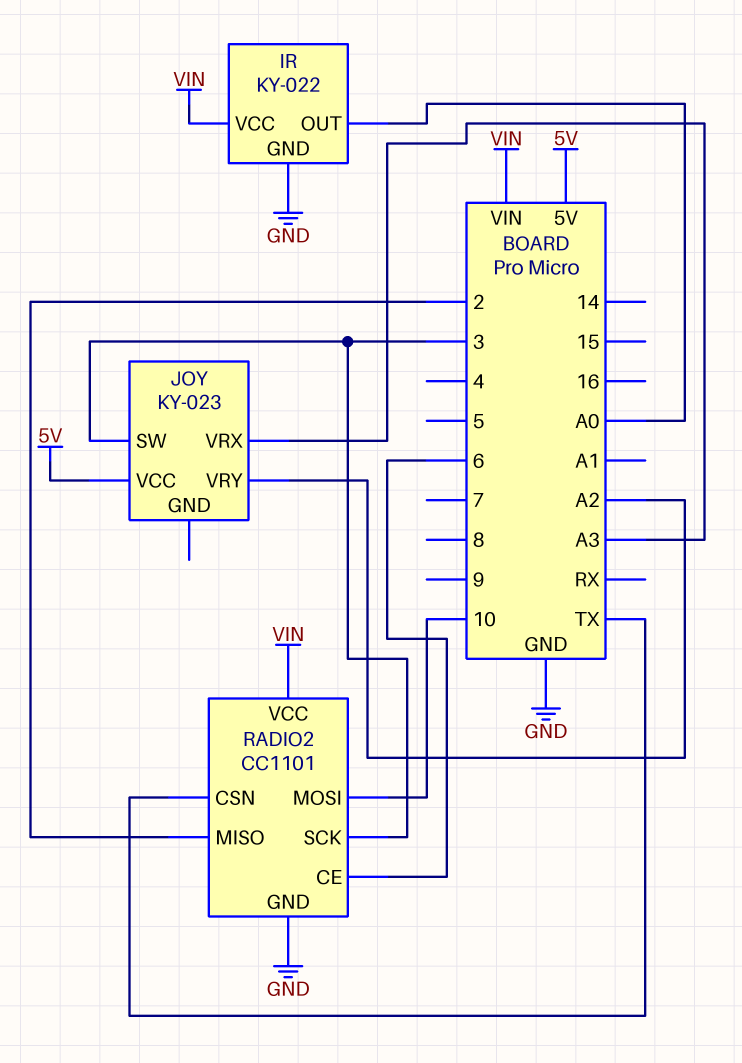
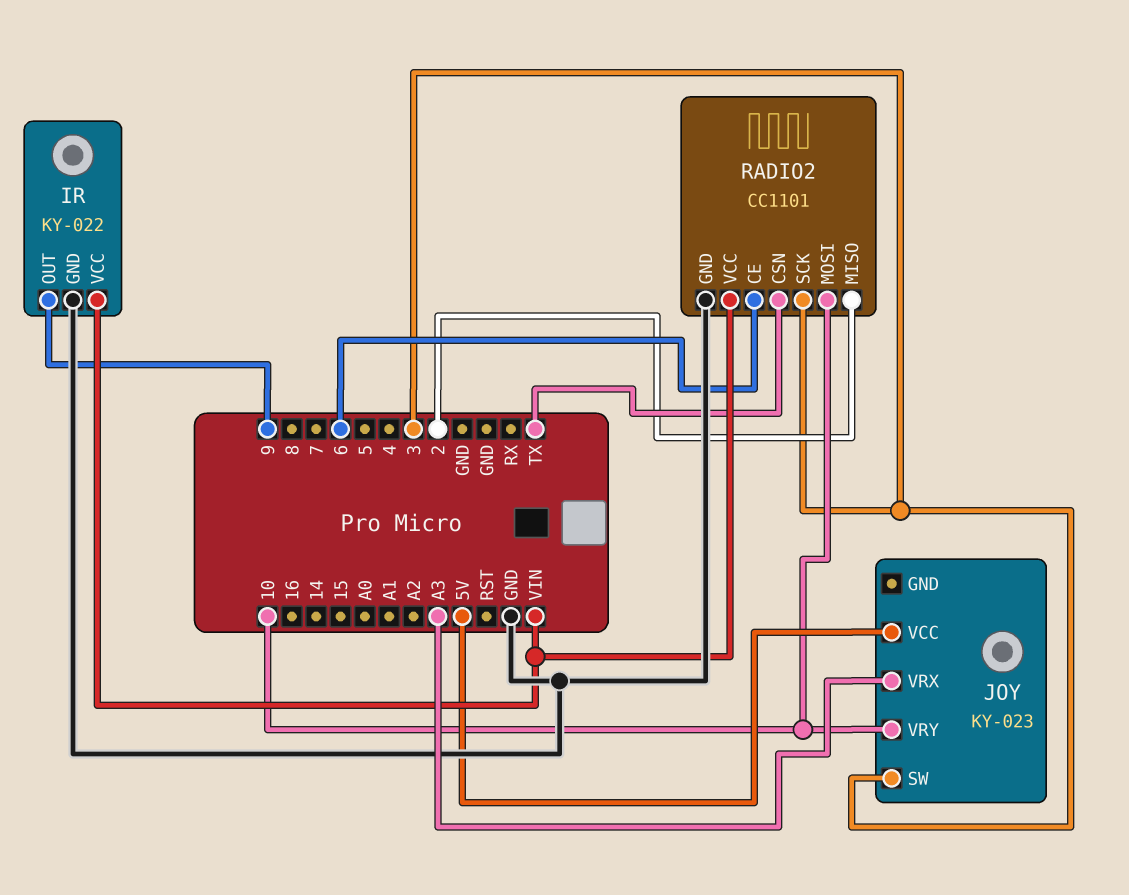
IR pin OUT: A0 -> 9
JOY pin VRY: A2 -> 10

